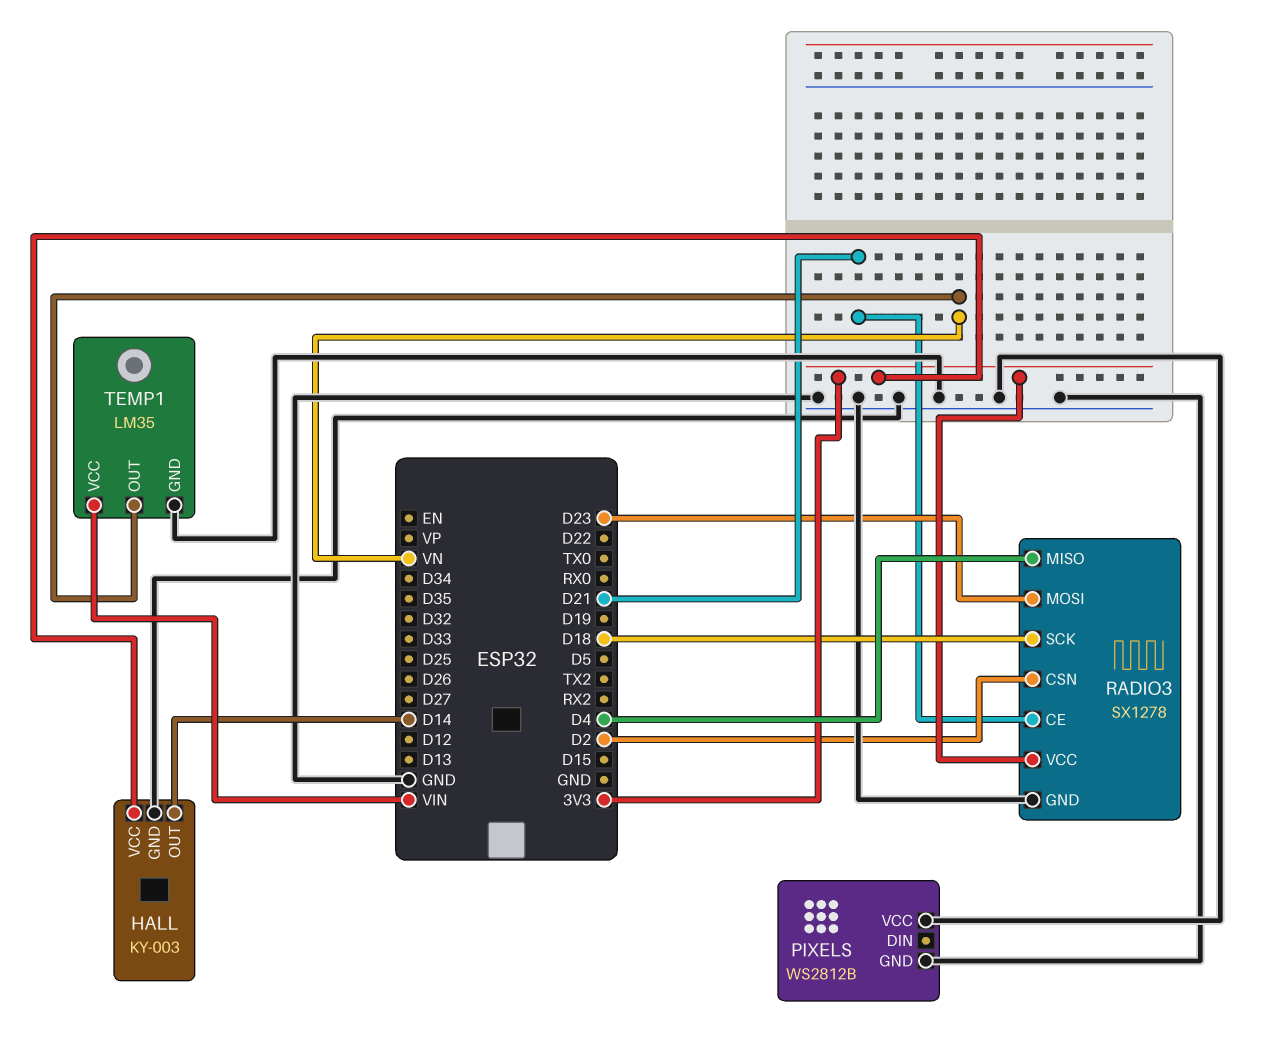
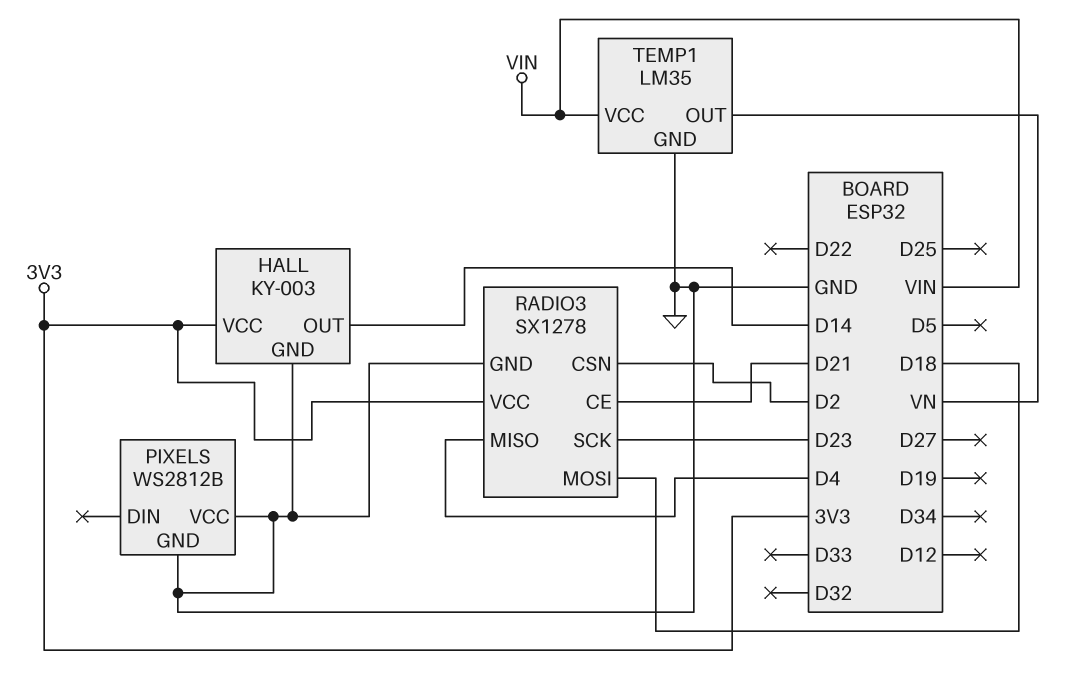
RADIO3 pin MOSI: D23 -> D18
RADIO3 pin SCK: D18 -> D23

